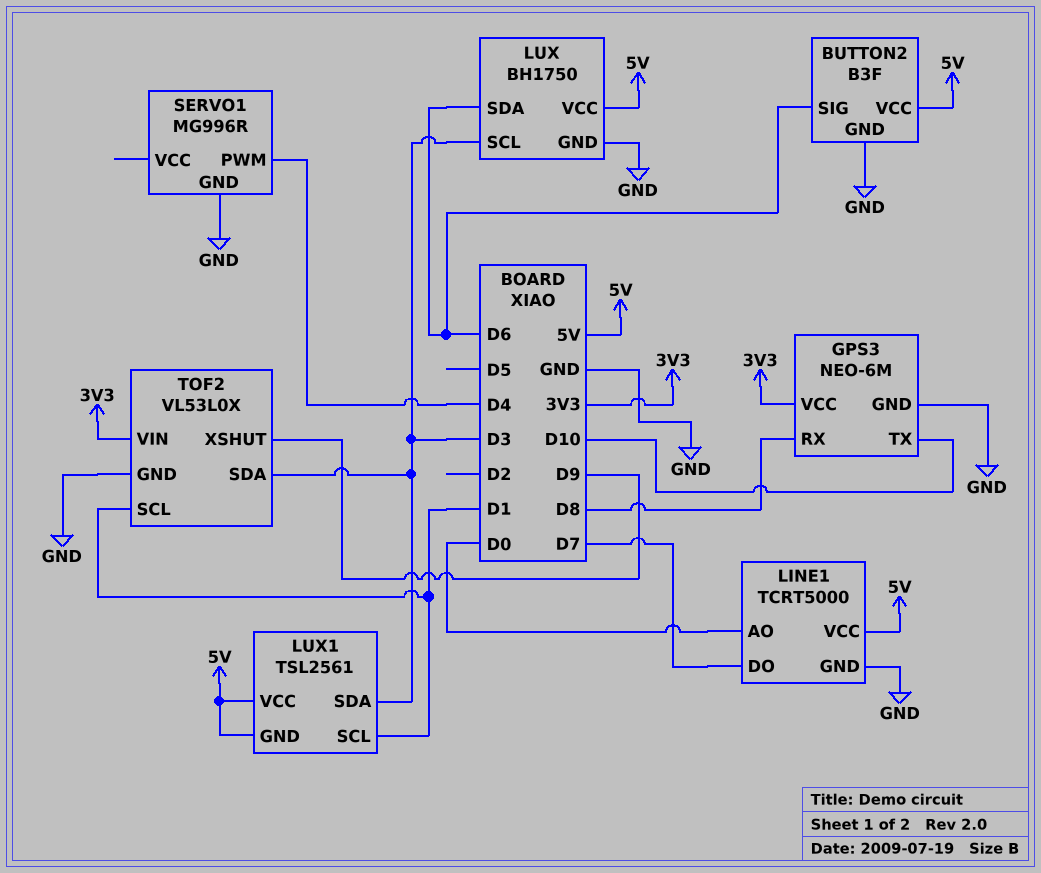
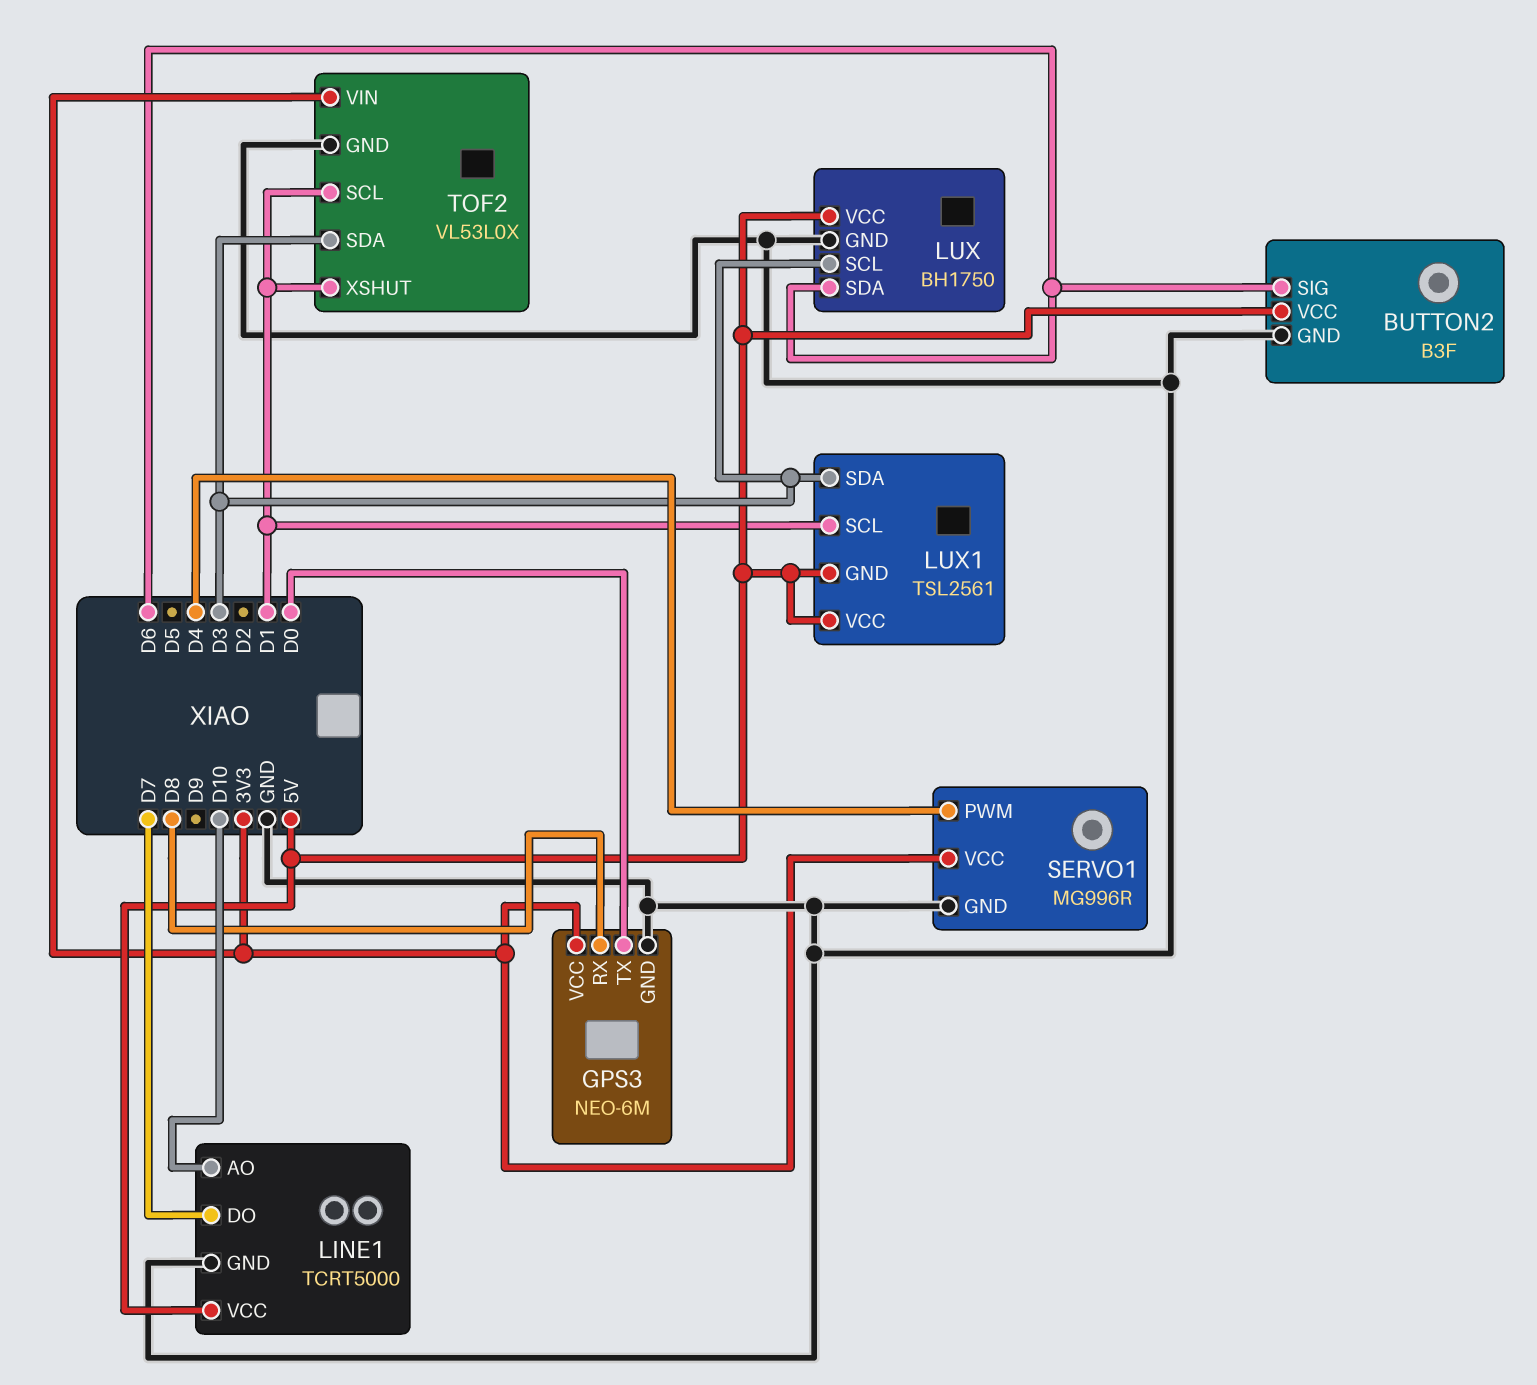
GPS3 pin TX: D10 -> D0
LINE1 pin AO: D0 -> D10
SERVO1 pin VCC: none -> 3V3
TOF2 pin XSHUT: D9 -> D1

